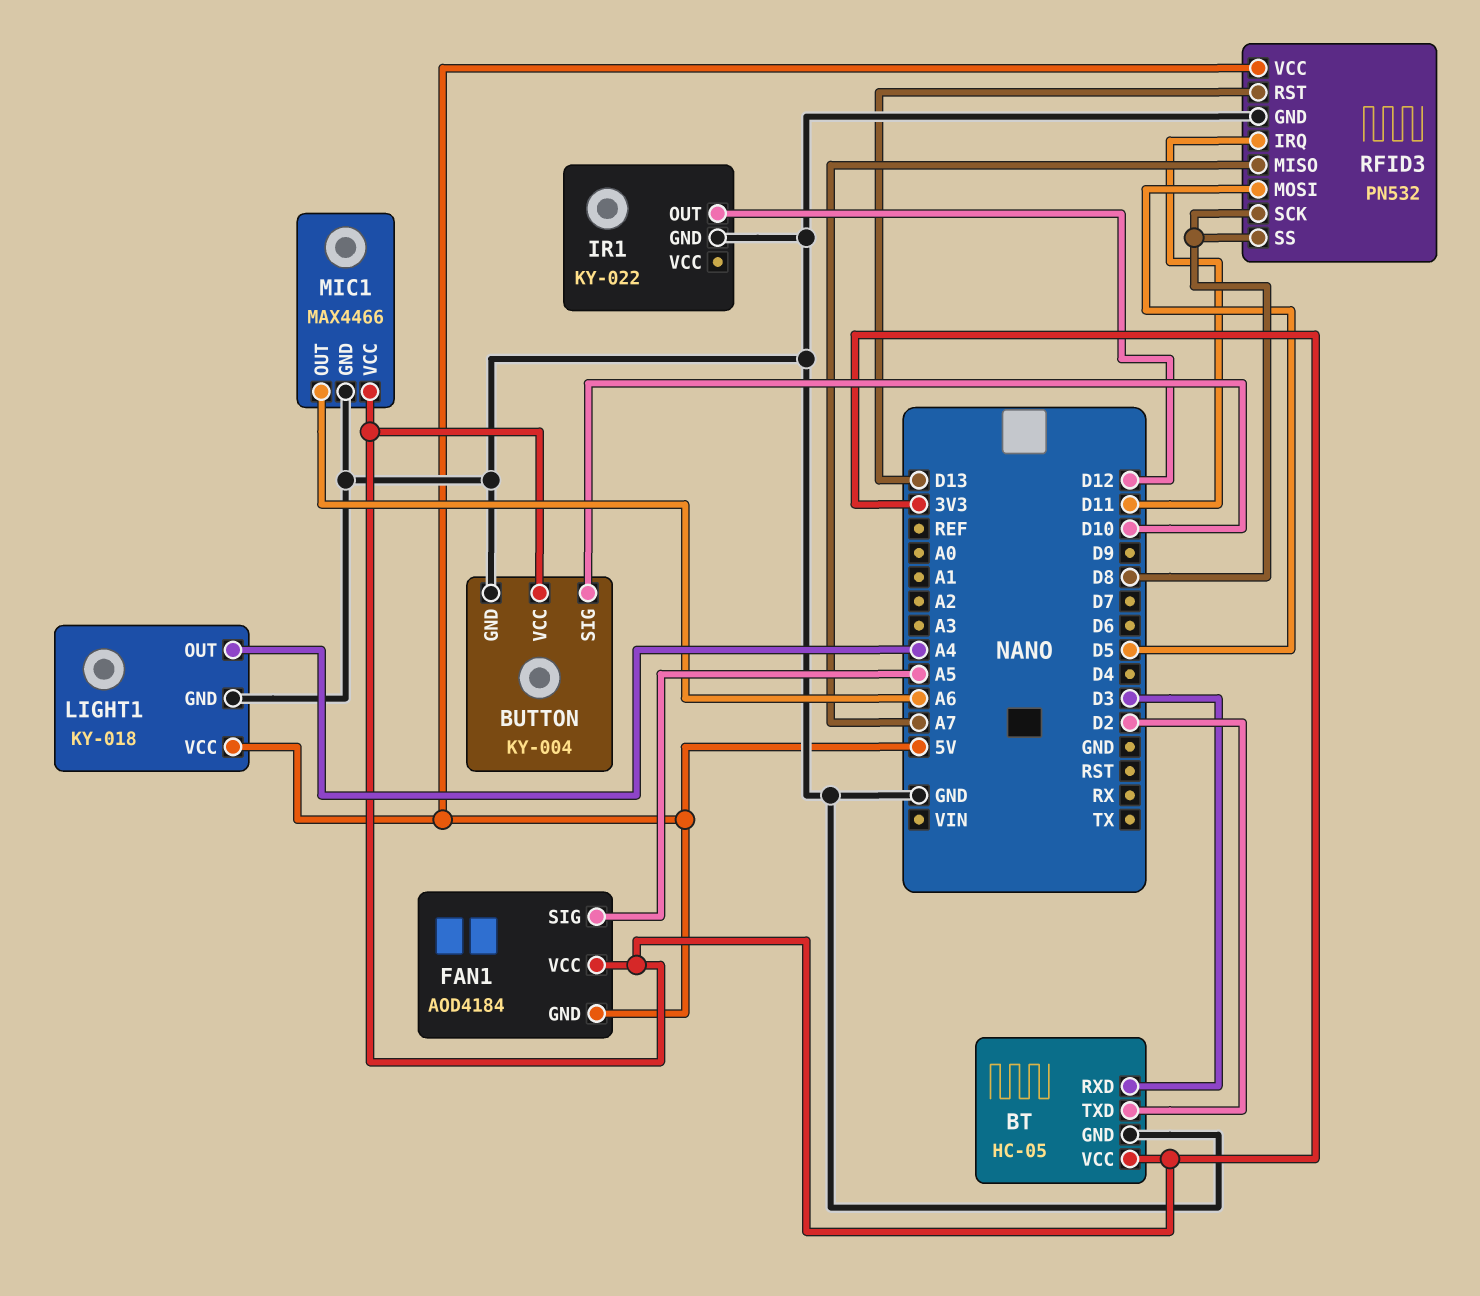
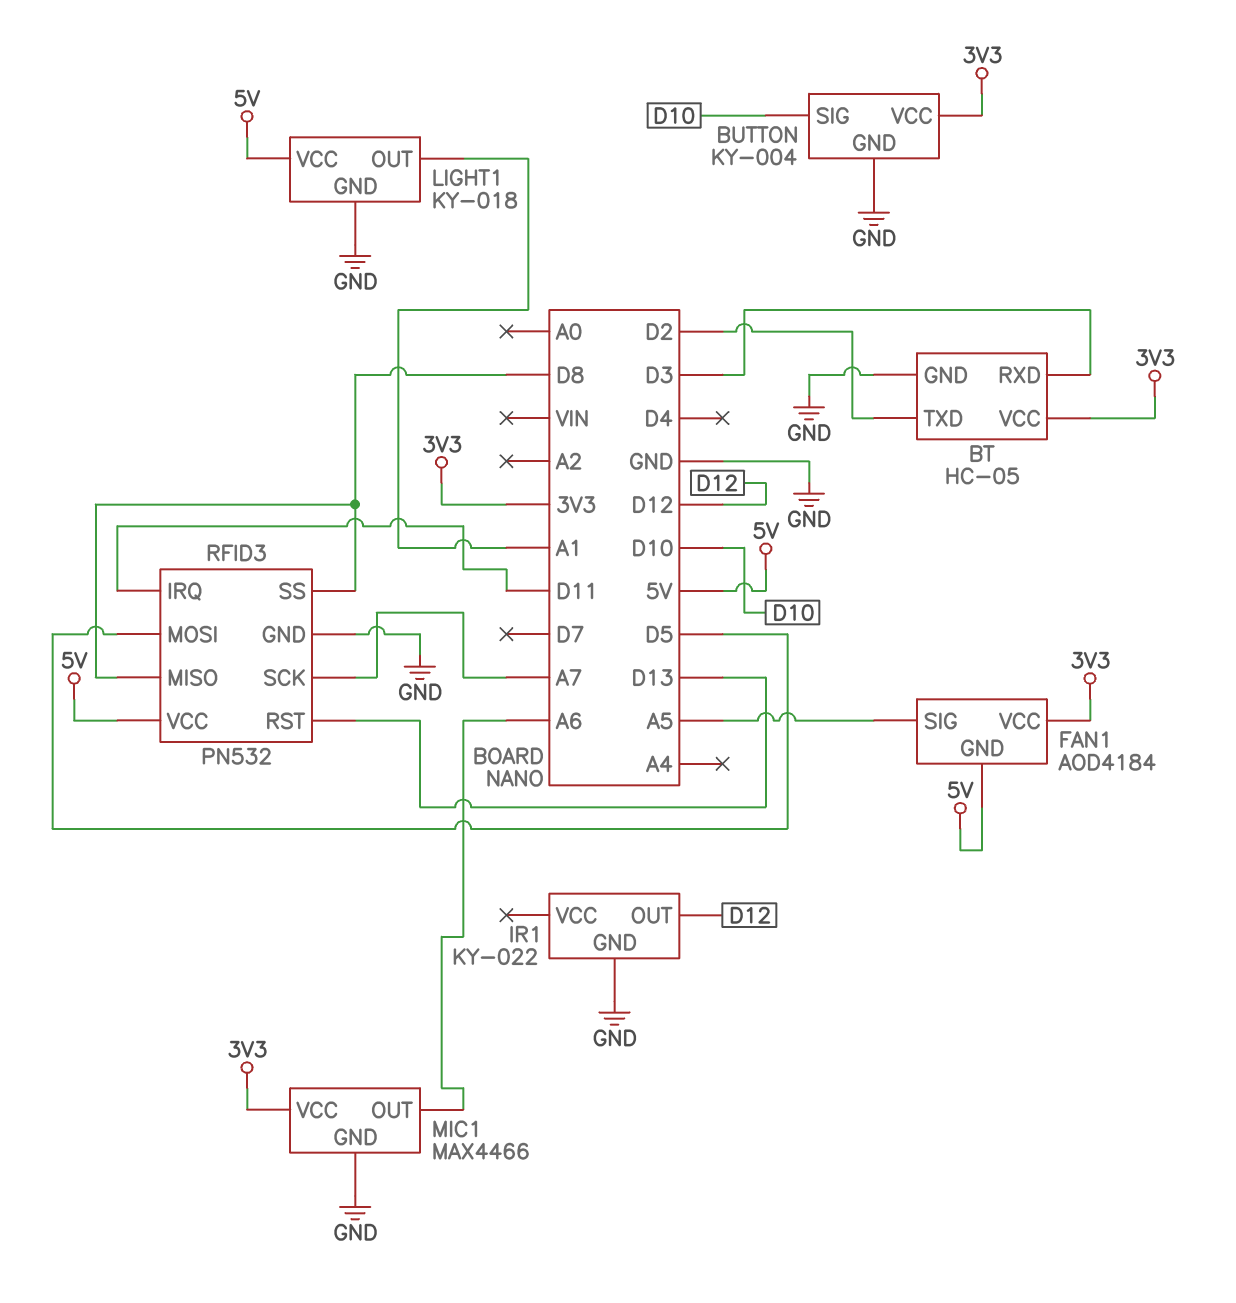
LIGHT1 pin OUT: A4 -> A1
RFID3 pin MISO: A7 -> D8
RFID3 pin SCK: D8 -> A7

